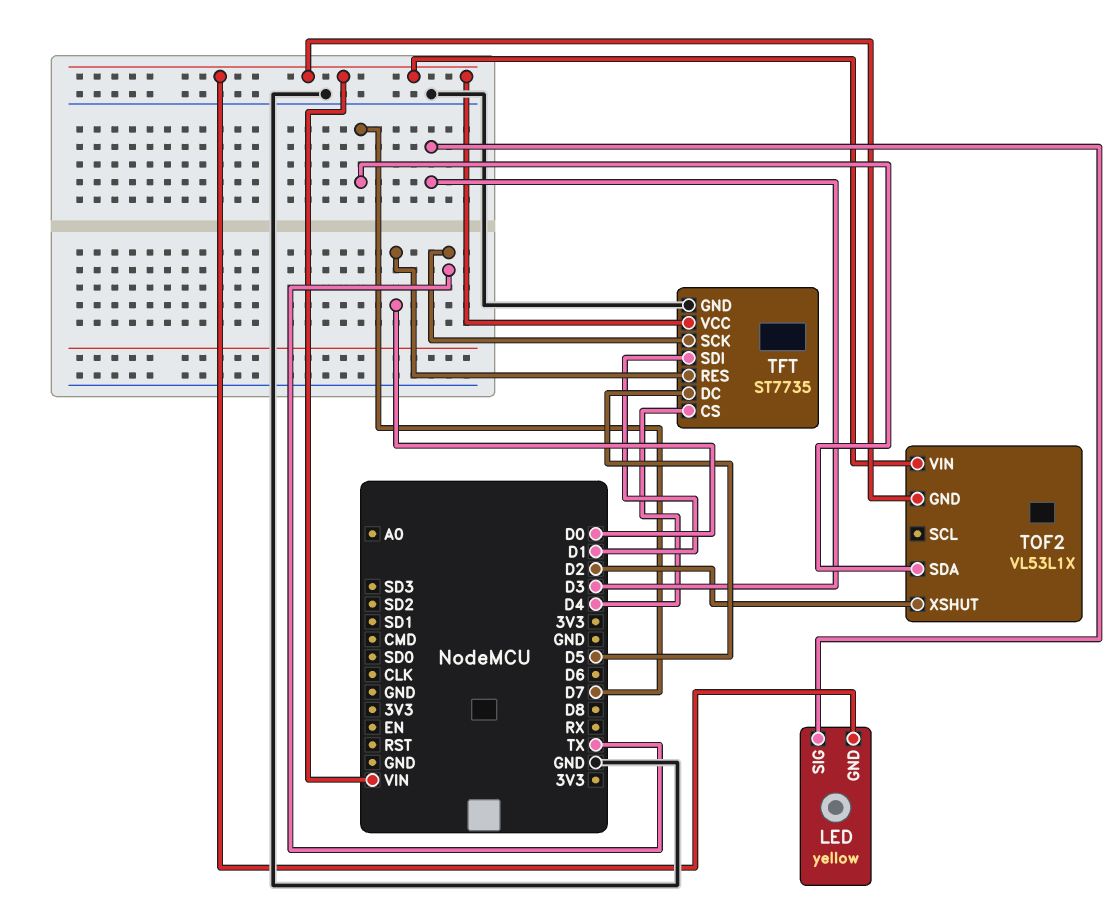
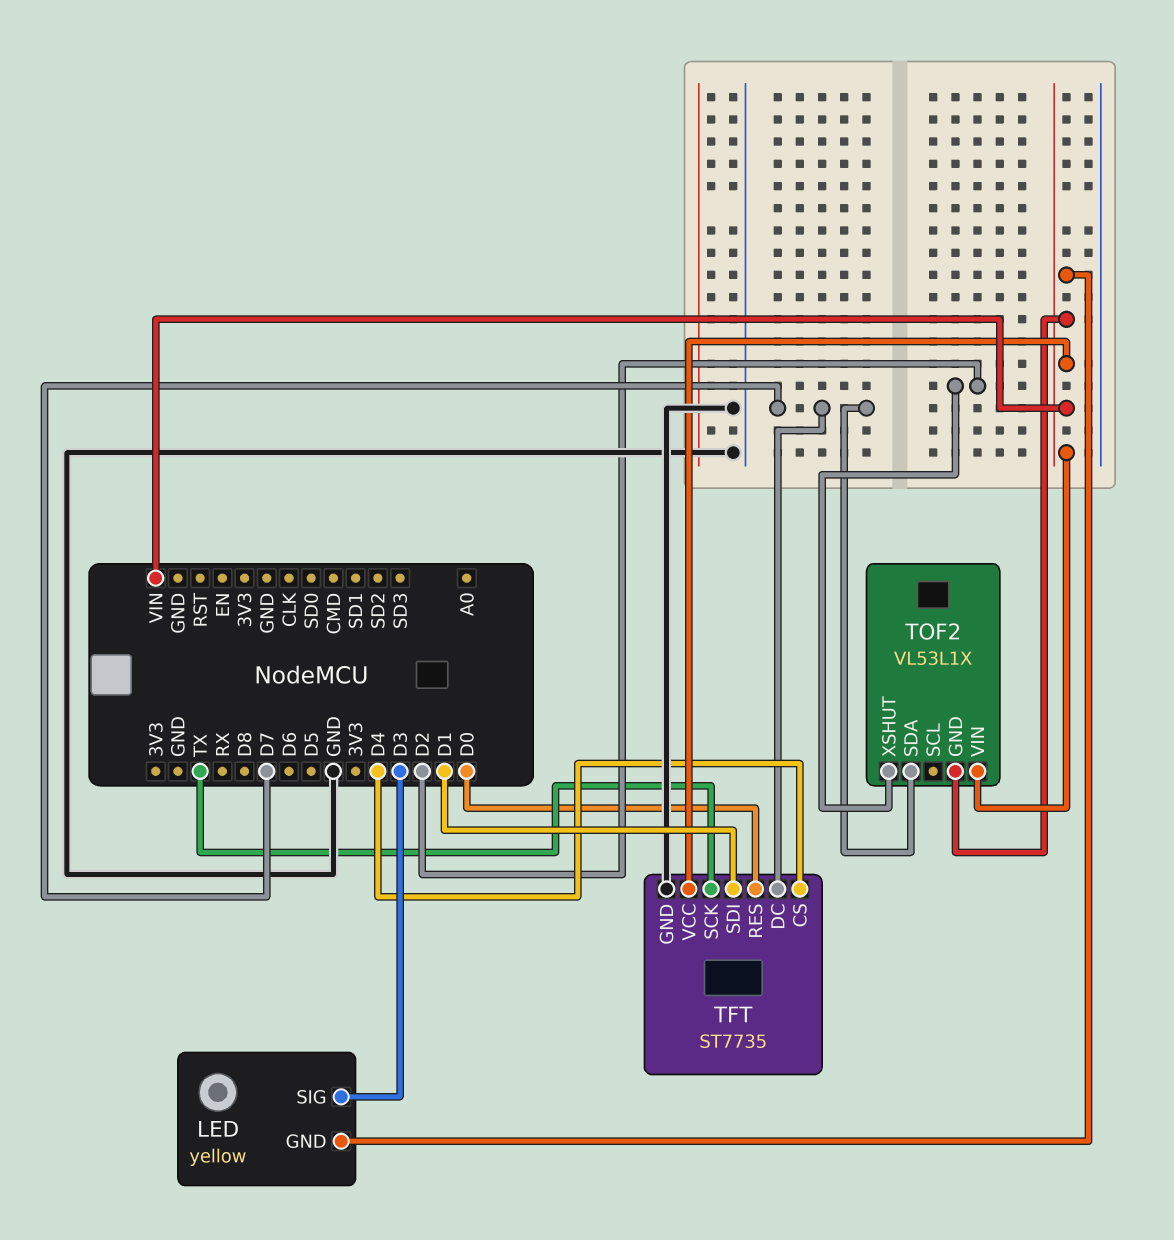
TFT pin DC: D5 -> D7

